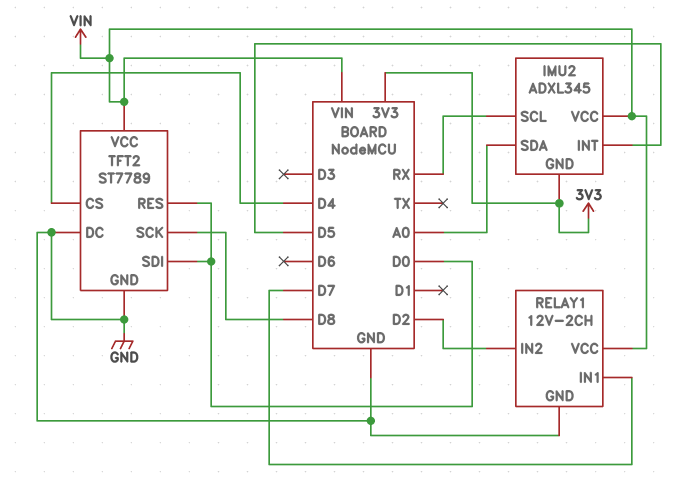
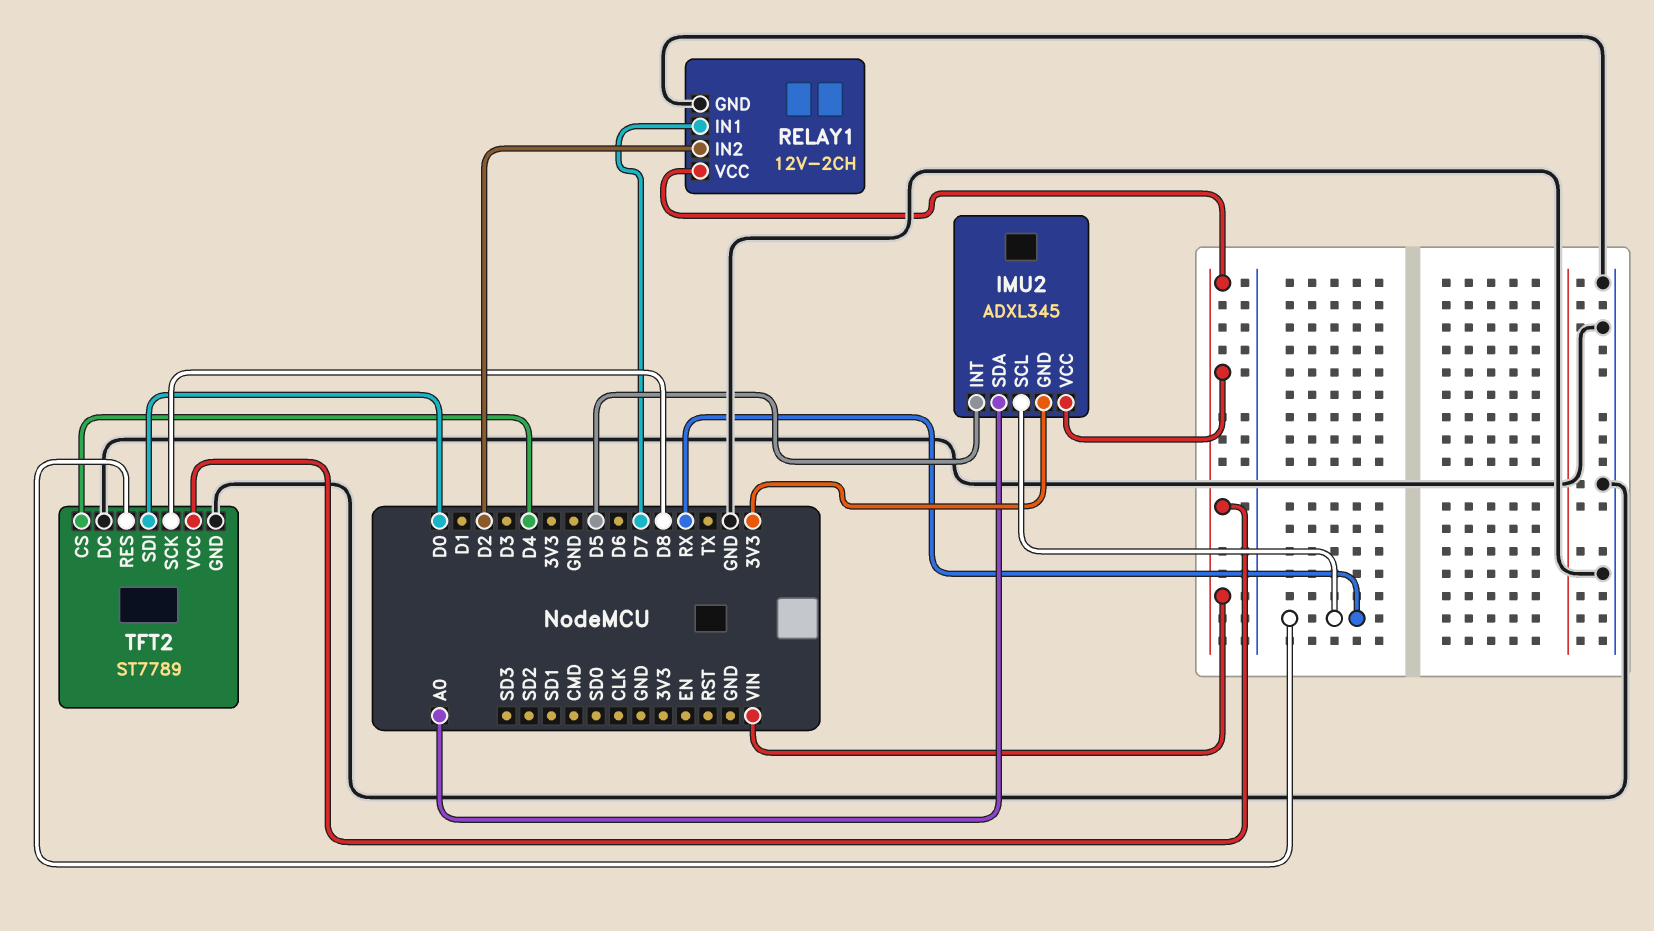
TFT2 pin RES: D0 -> RX

